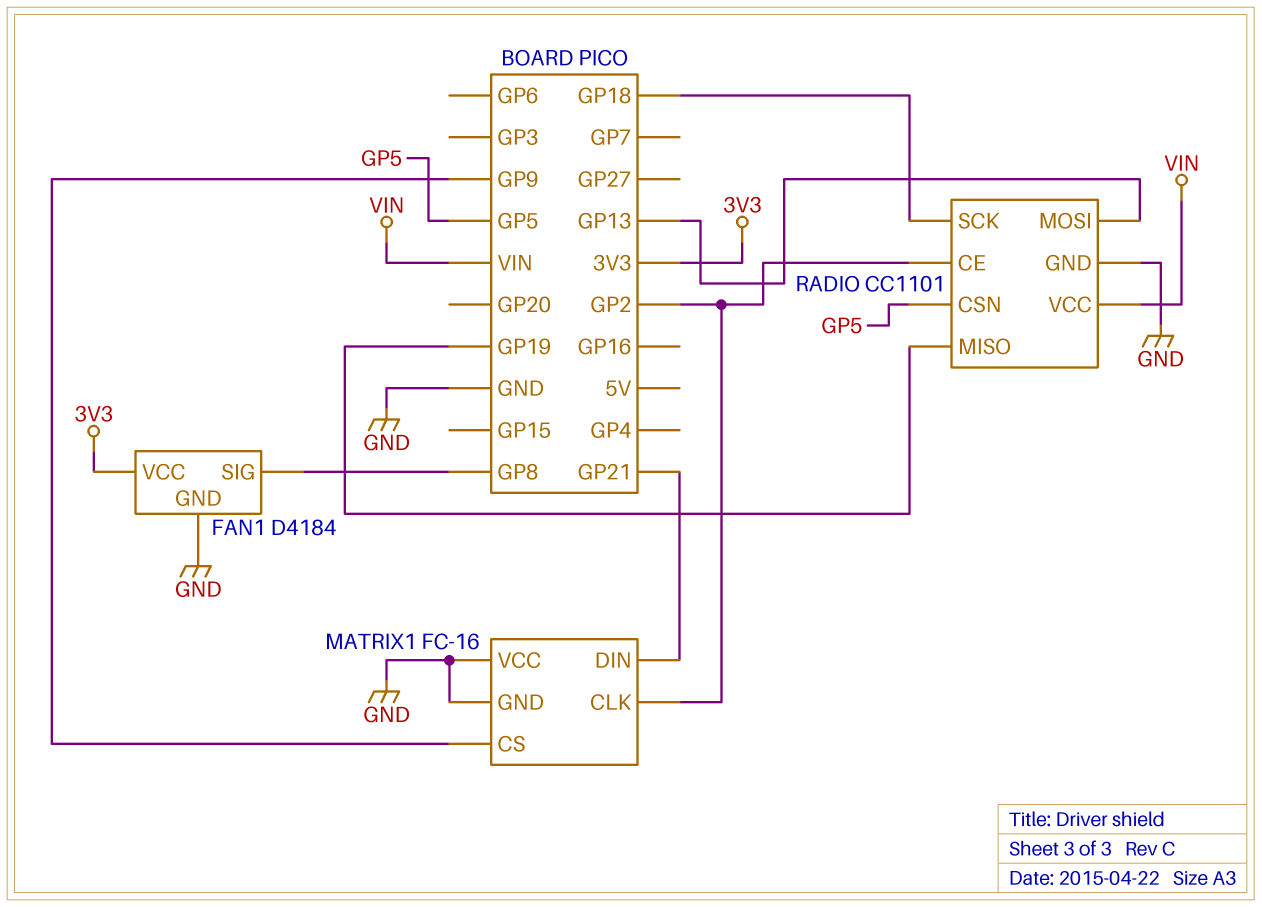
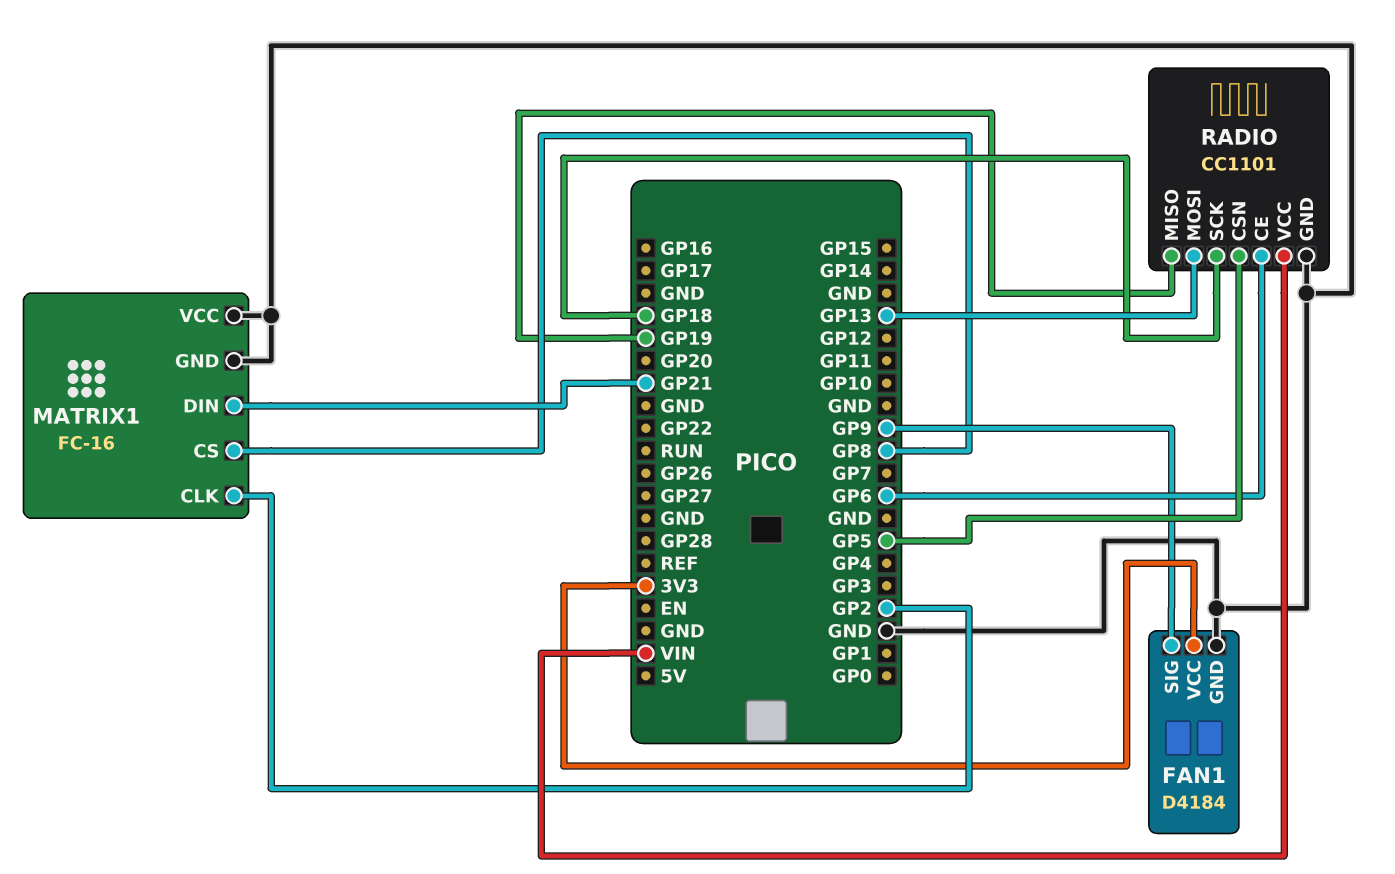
FAN1 pin SIG: GP8 -> GP9
MATRIX1 pin CS: GP9 -> GP8
RADIO pin CE: GP2 -> GP6

